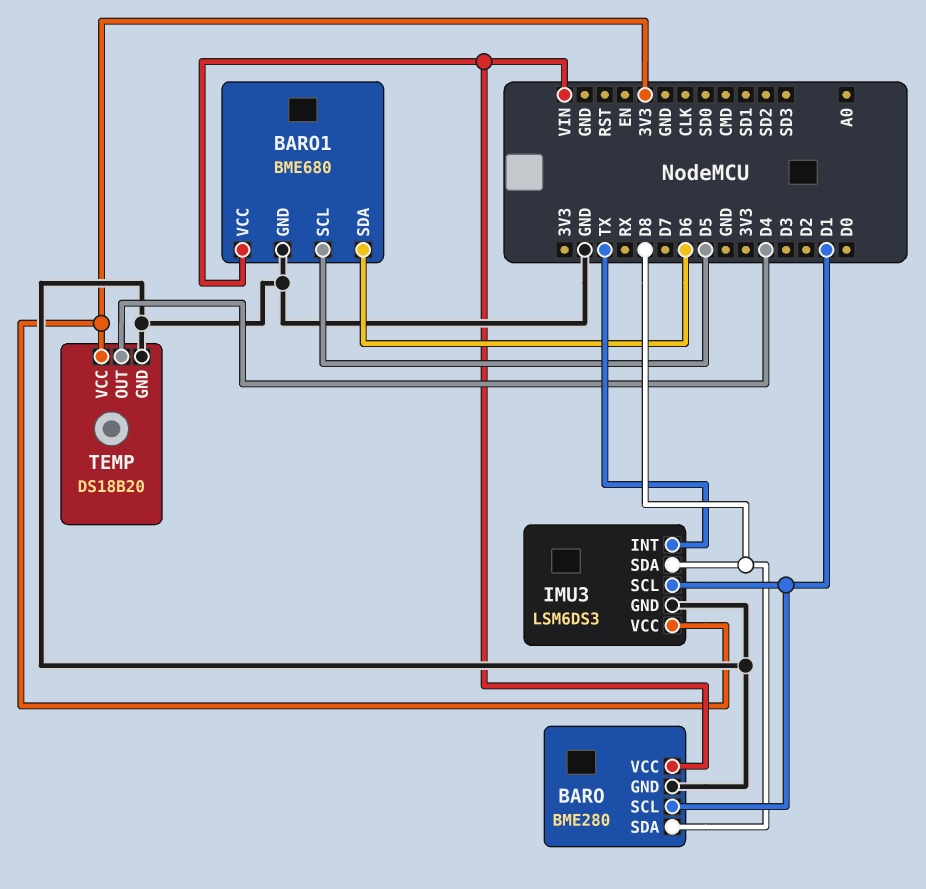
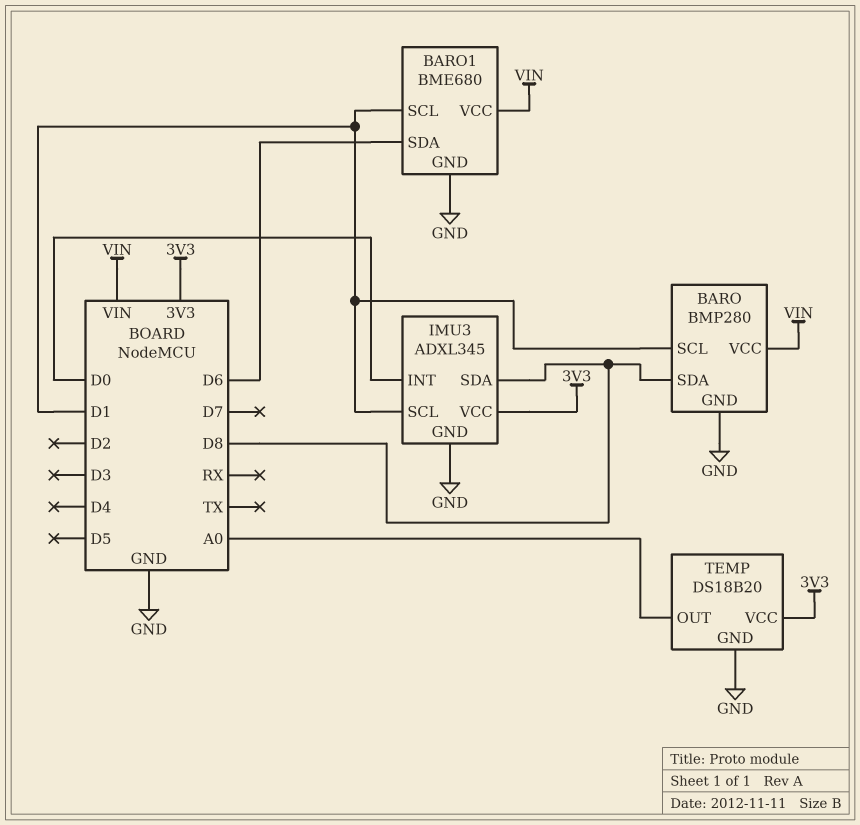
BARO: BME280 -> BMP280
BARO1 pin SCL: D5 -> D1
IMU3: LSM6DS3 -> ADXL345
IMU3 pin INT: TX -> D0
TEMP pin OUT: D4 -> A0

